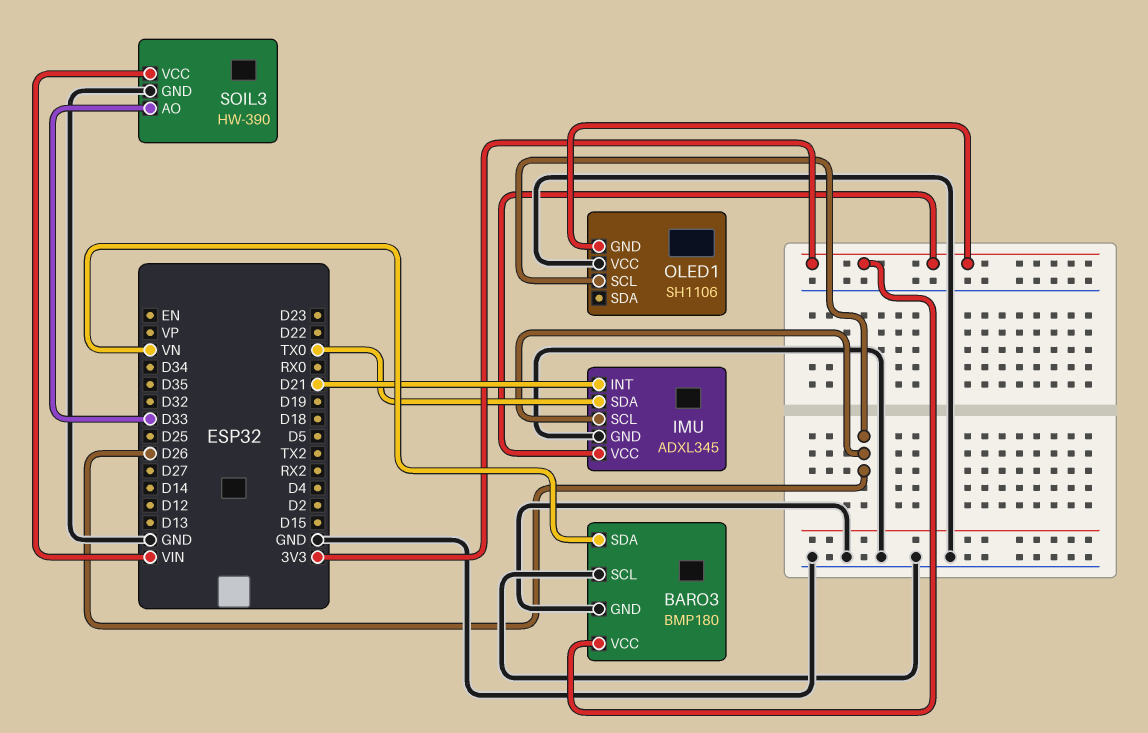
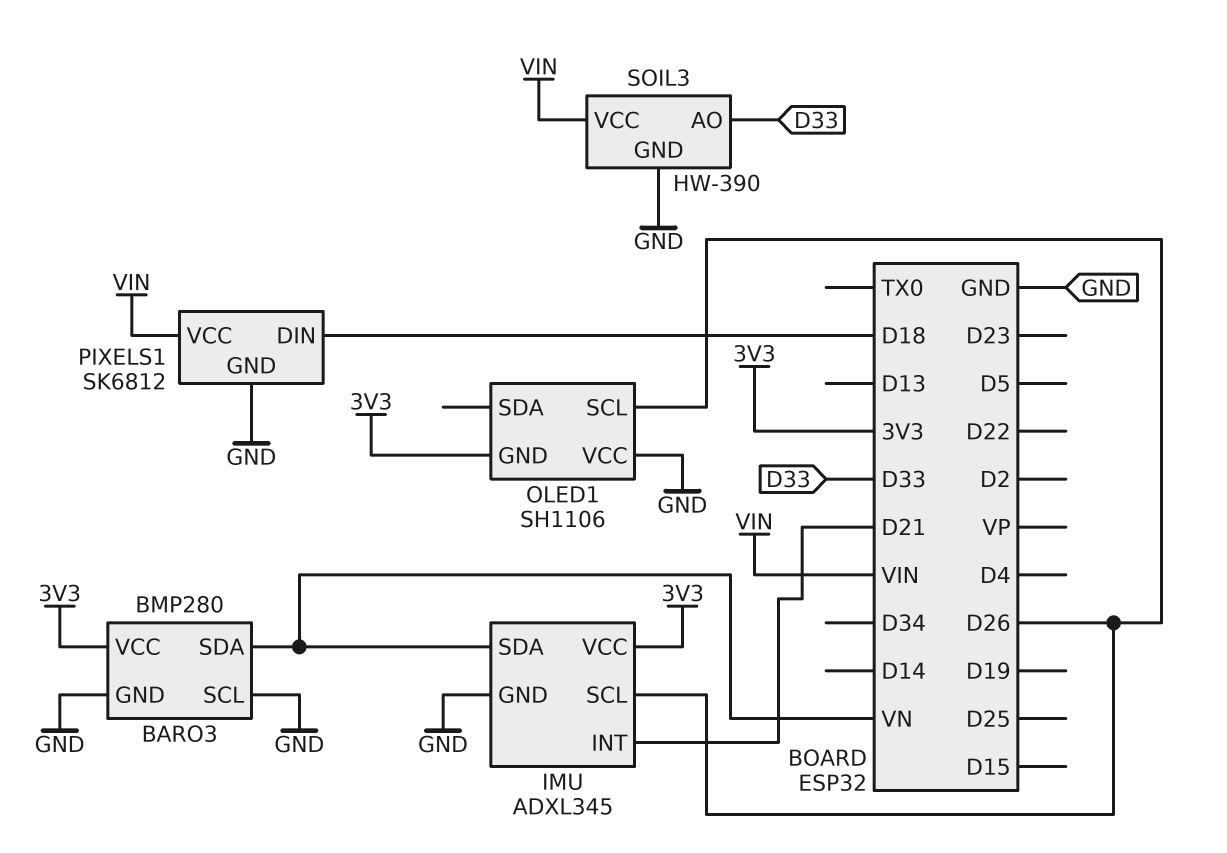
BARO3: BMP180 -> BMP280
IMU pin SDA: TX0 -> VN
PIXELS1: none -> SK6812
PIXELS1 pin DIN: none -> D18
PIXELS1 pin GND: none -> GND
PIXELS1 pin VCC: none -> VIN

